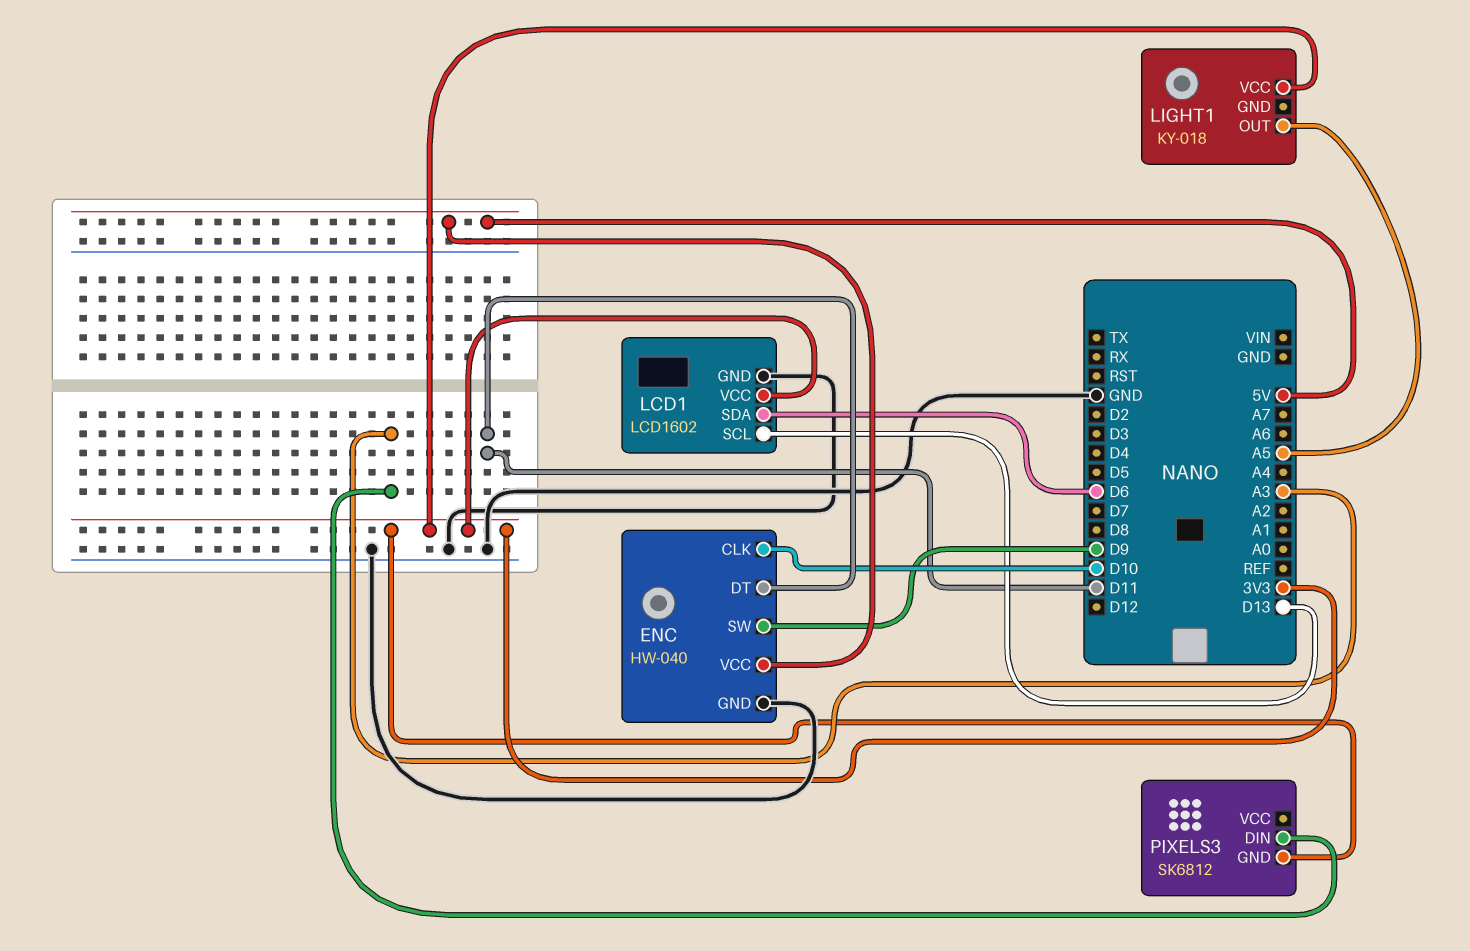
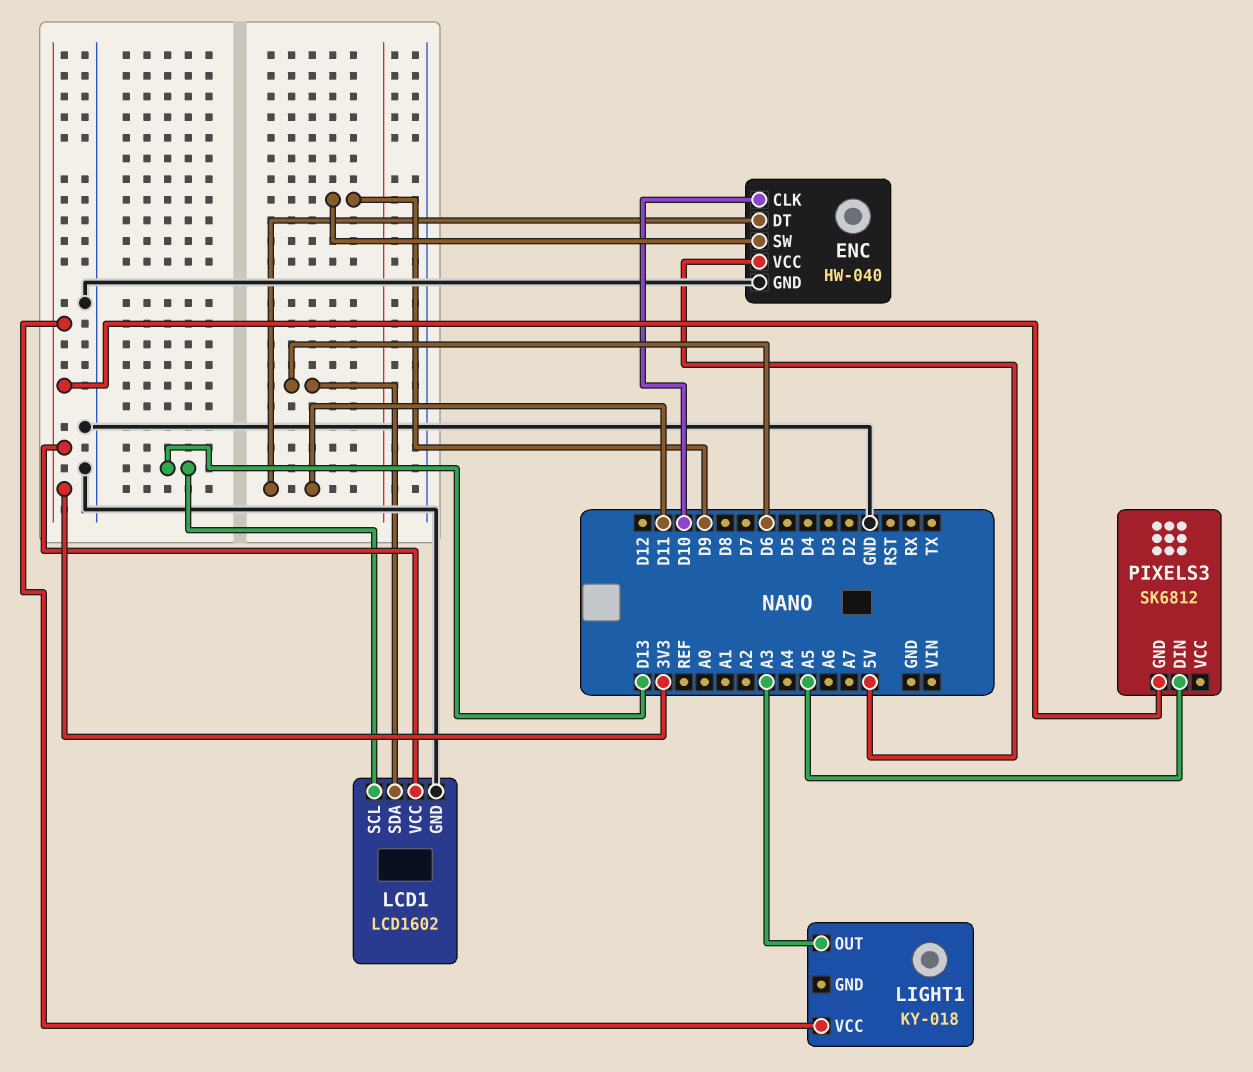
LIGHT1 pin OUT: A5 -> A3
PIXELS3 pin DIN: A3 -> A5

